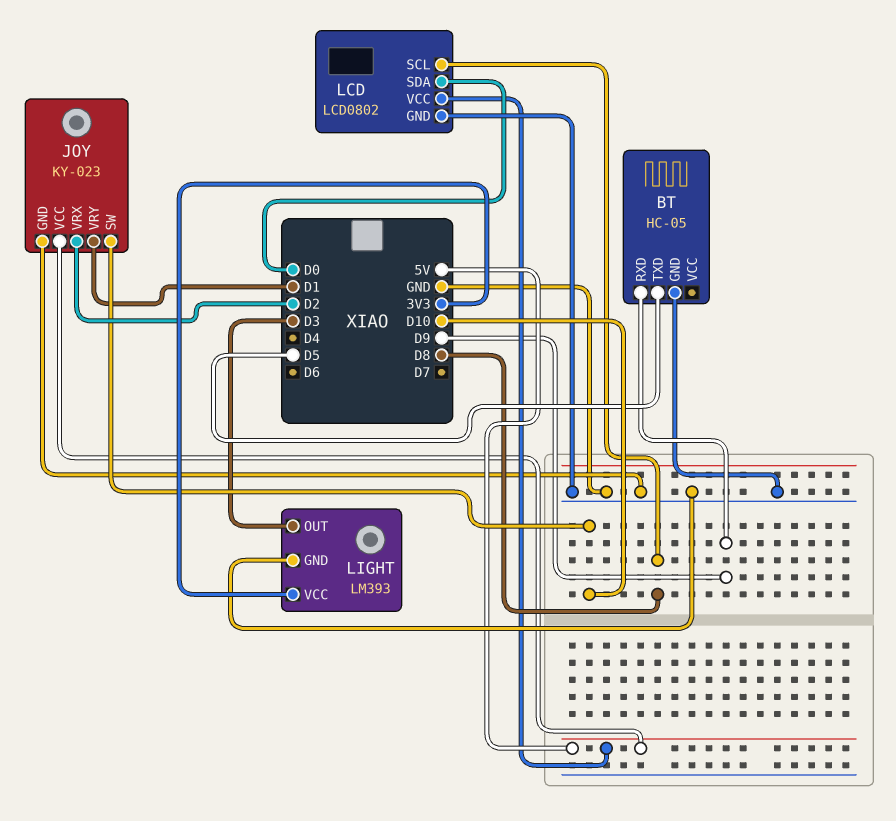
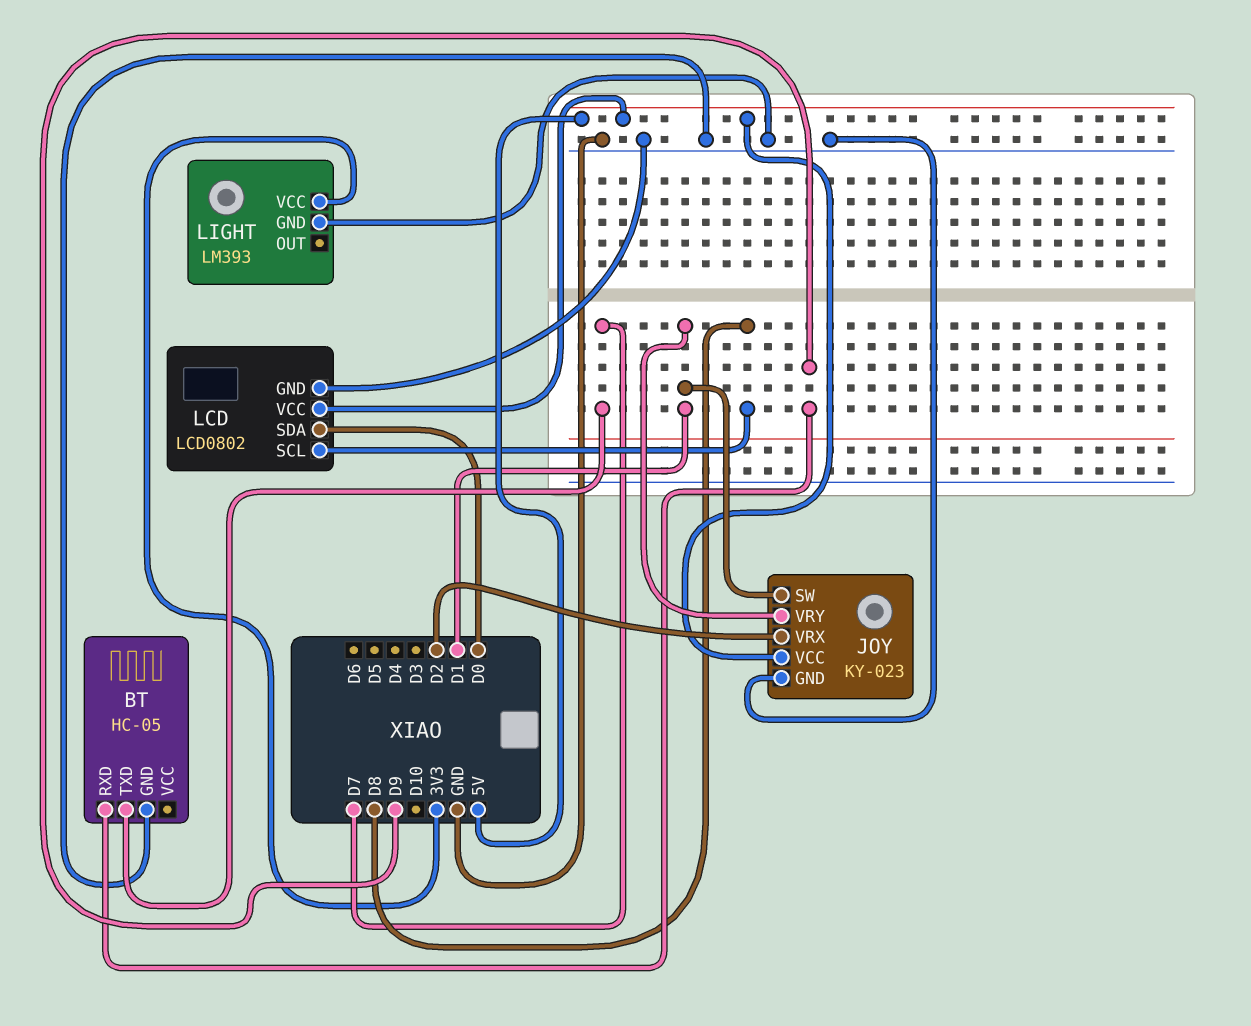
BT pin TXD: D5 -> D7
JOY pin SW: D10 -> D1
LIGHT pin OUT: D3 -> none

